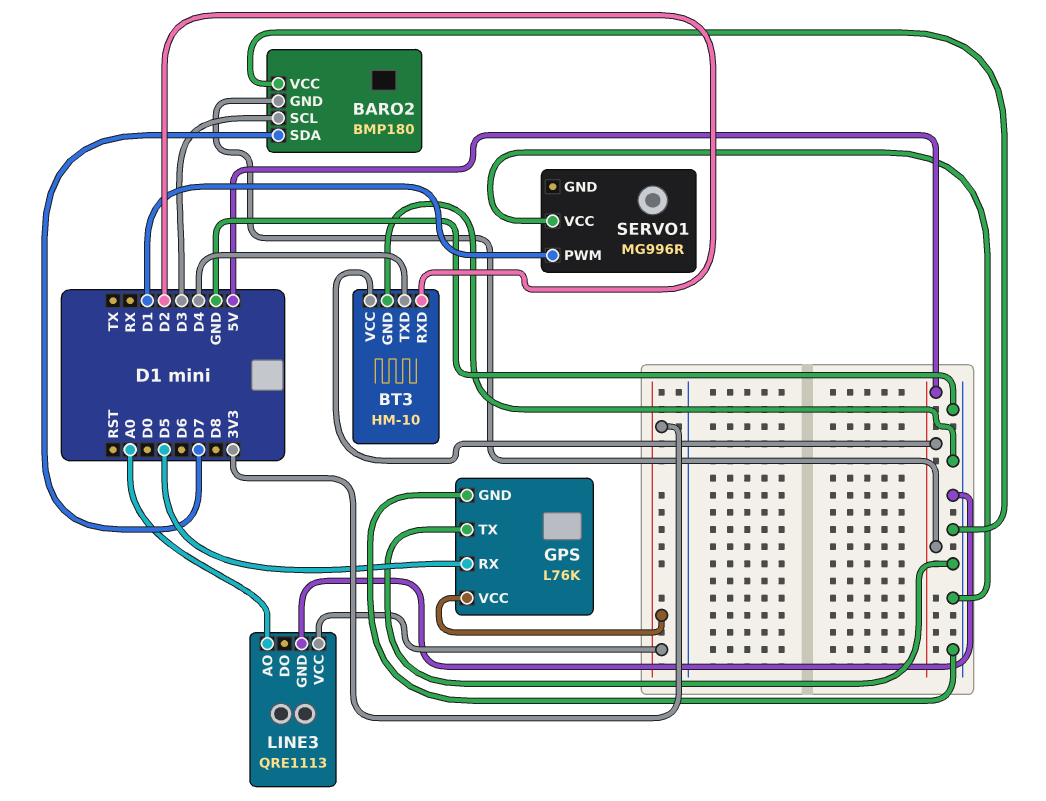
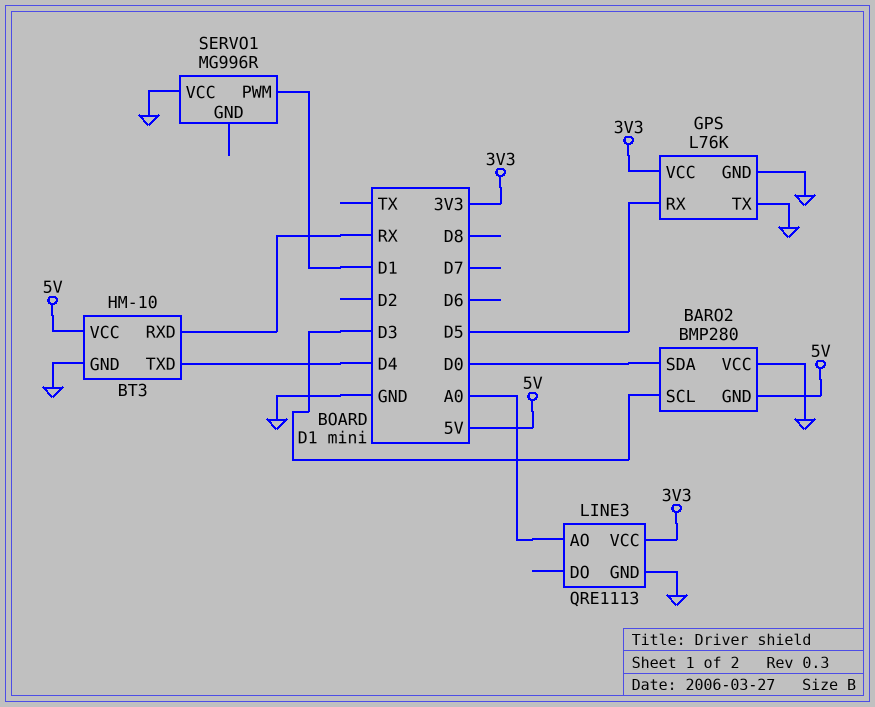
BARO2: BMP180 -> BMP280
BARO2 pin SDA: D7 -> D0
BT3 pin RXD: D2 -> RX

